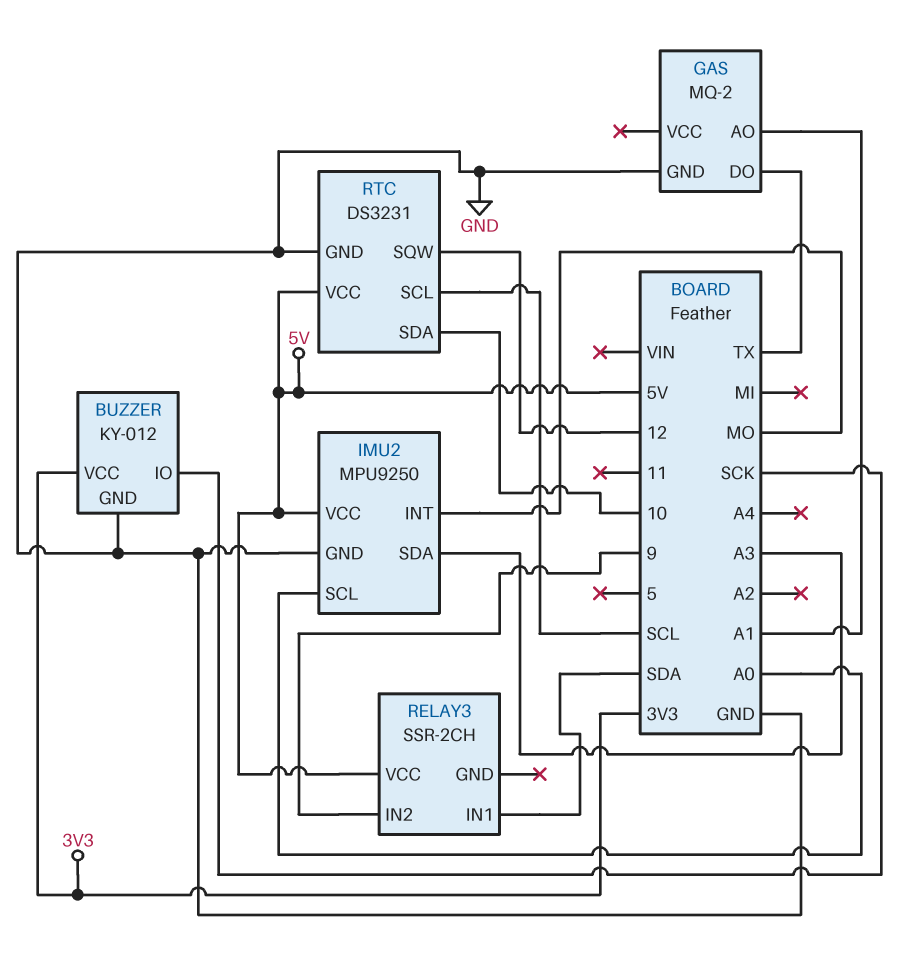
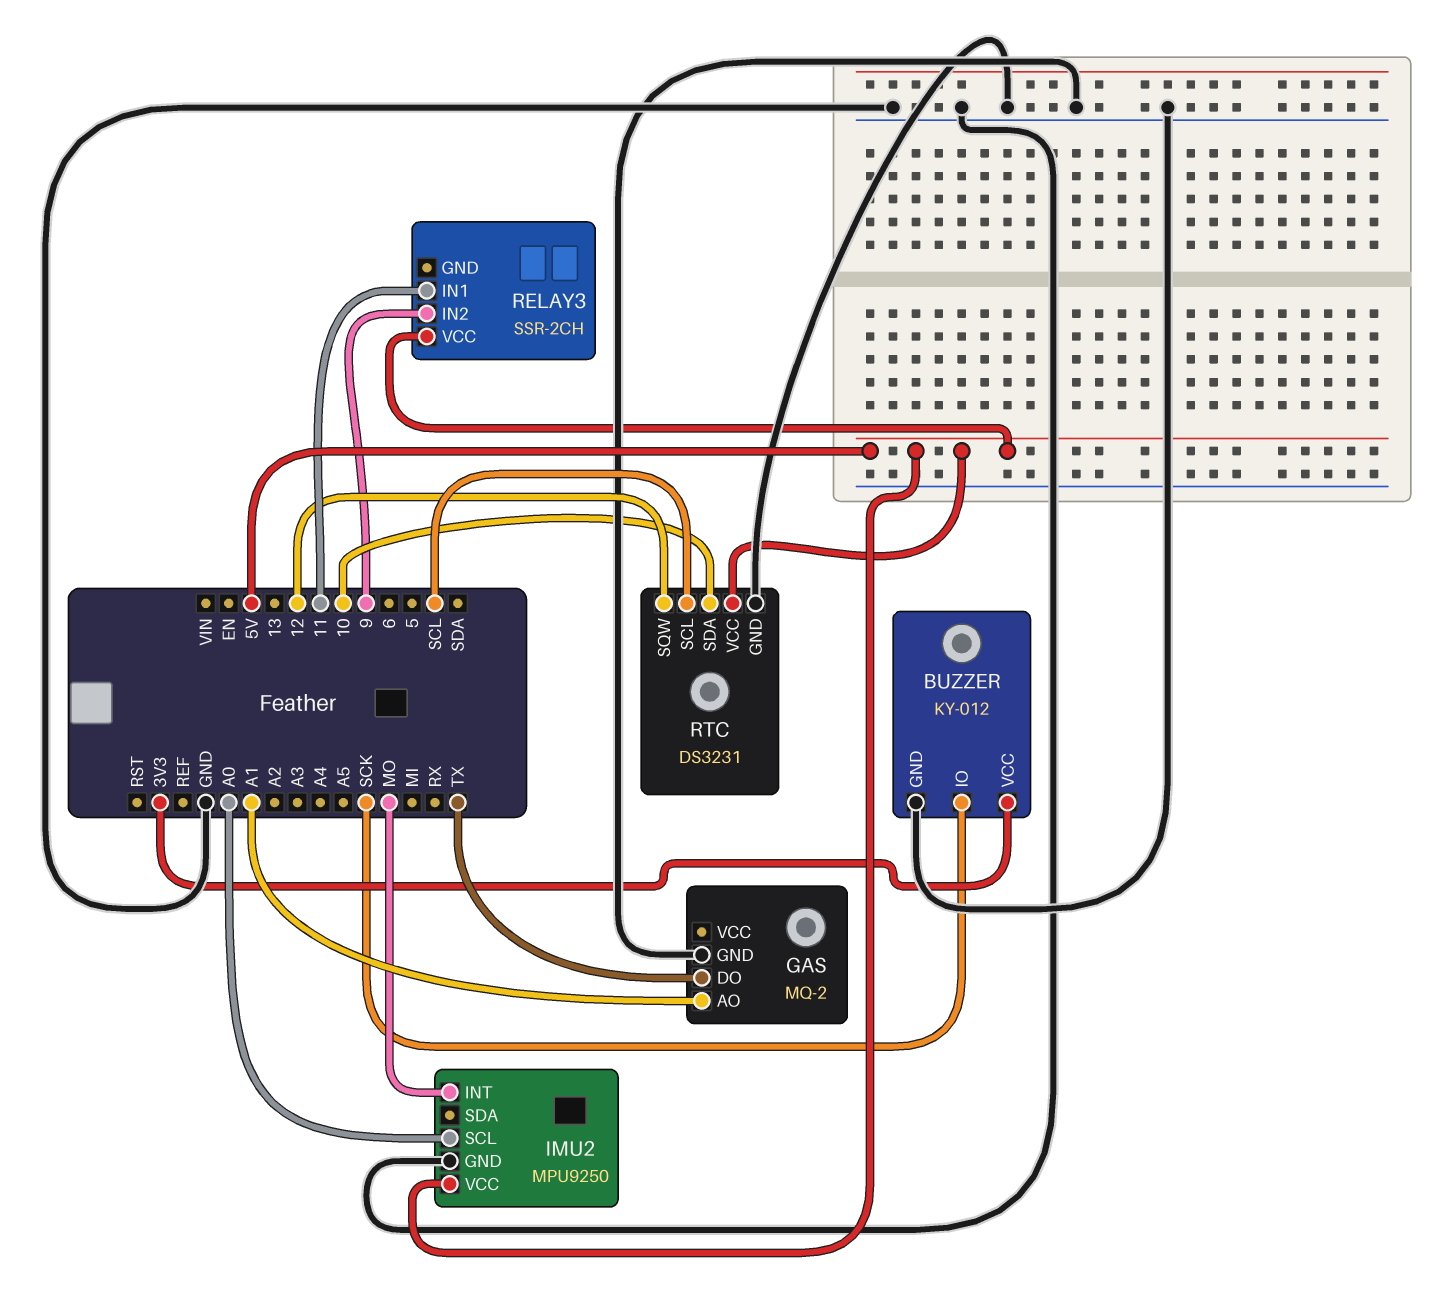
IMU2 pin SDA: A3 -> none
RELAY3 pin IN1: SDA -> 11

